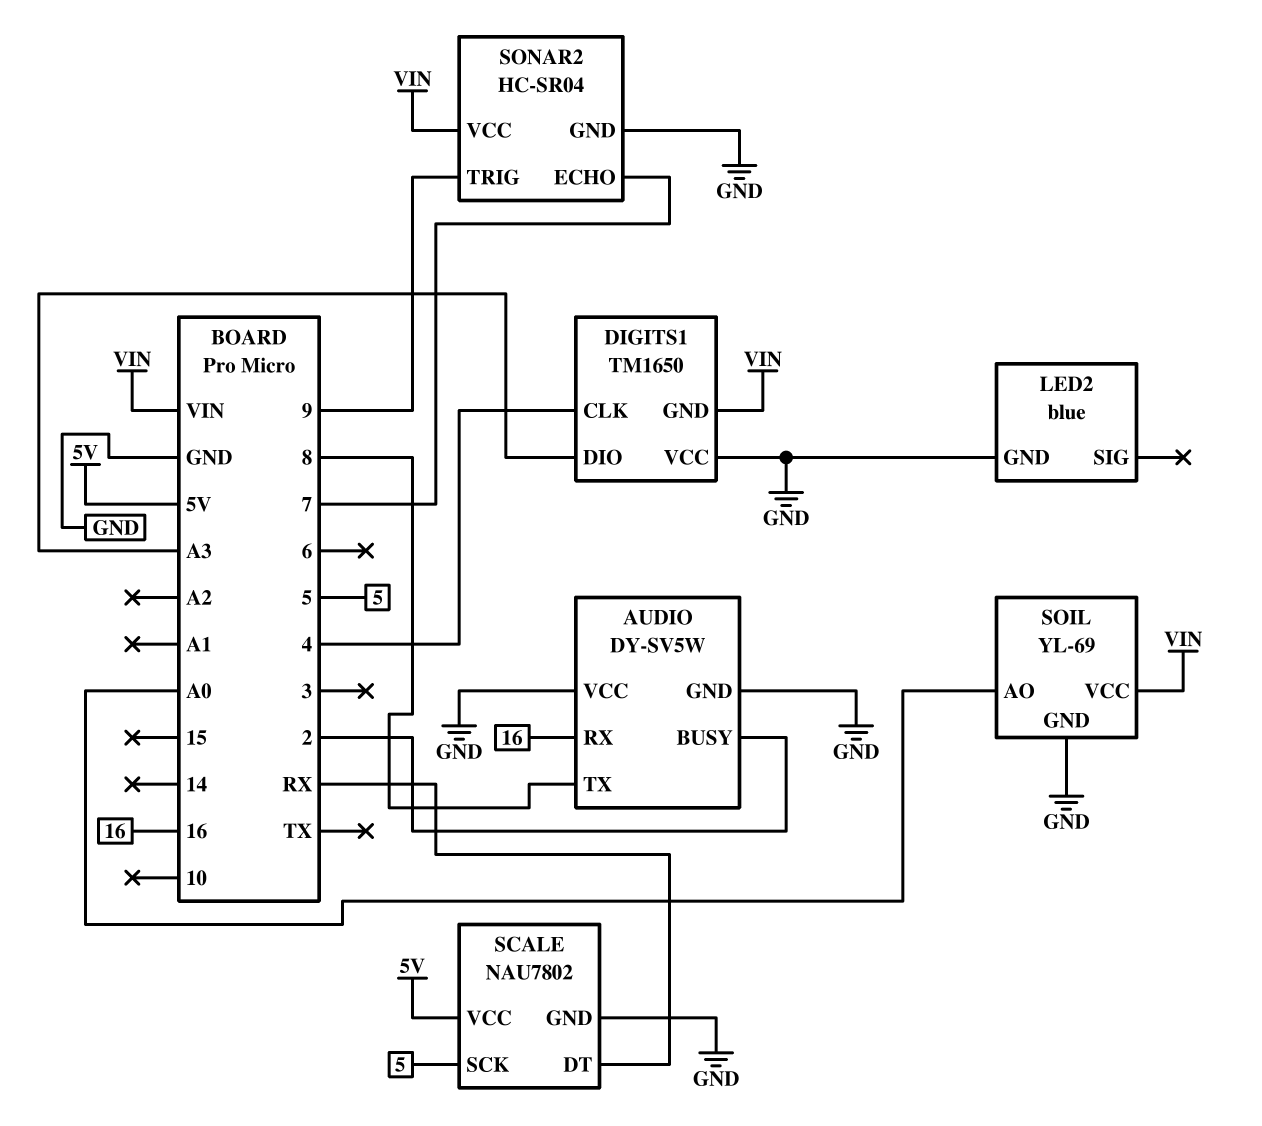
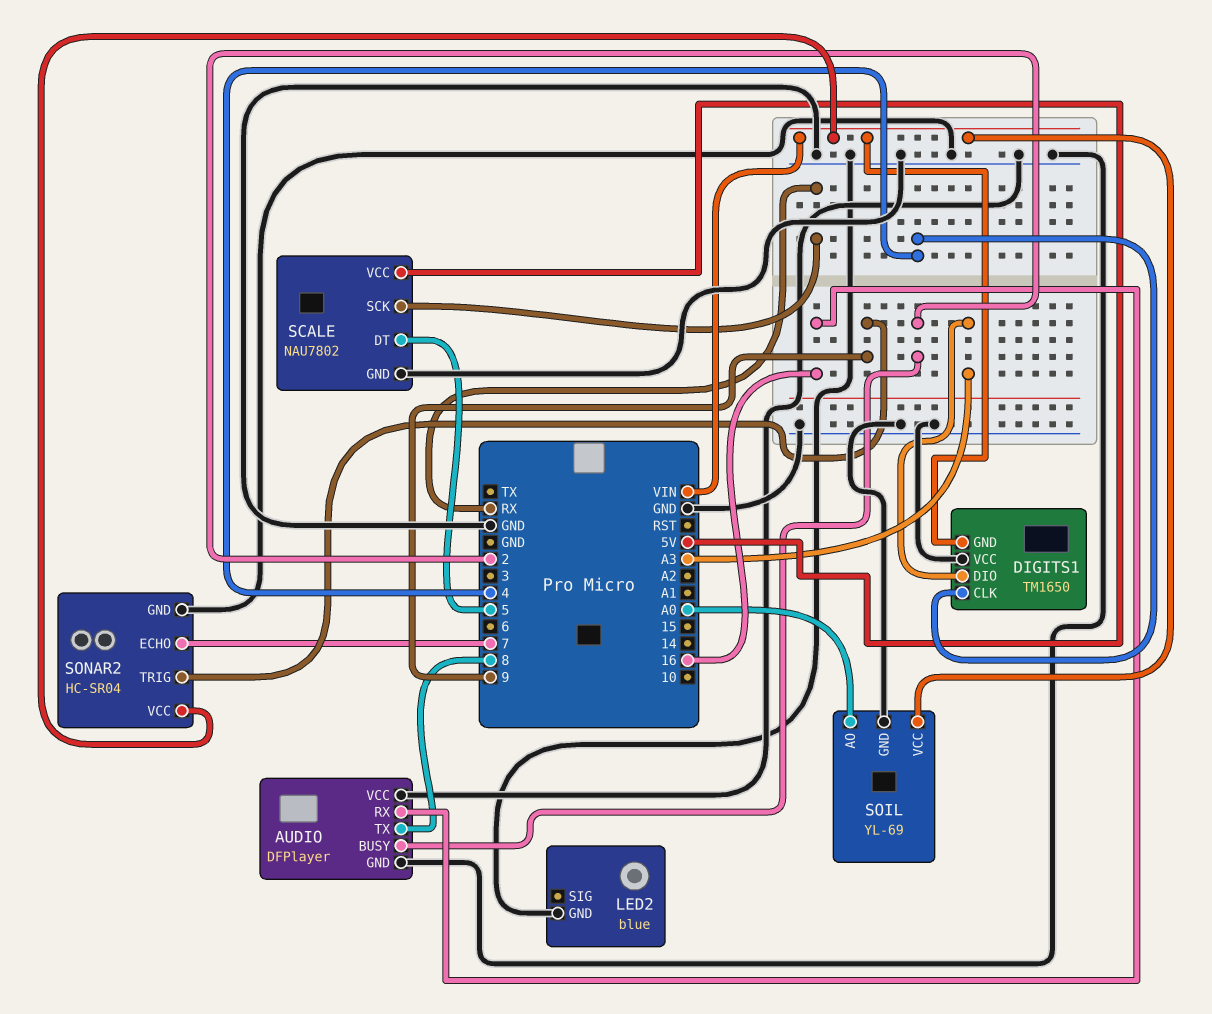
AUDIO: DY-SV5W -> DFPlayer
SCALE pin DT: RX -> 5
SCALE pin SCK: 5 -> RX

